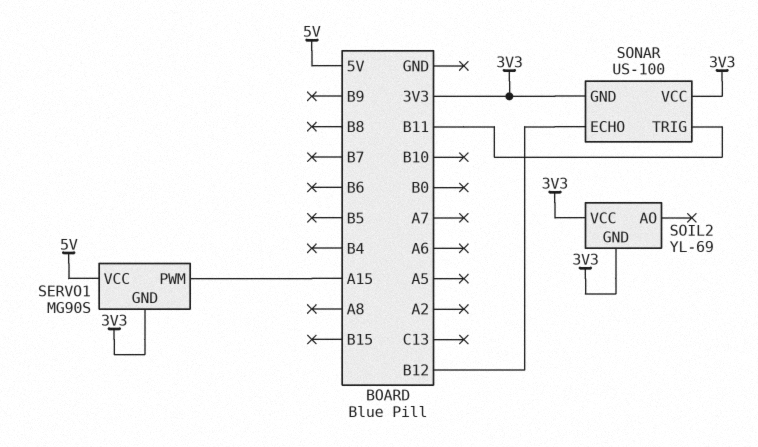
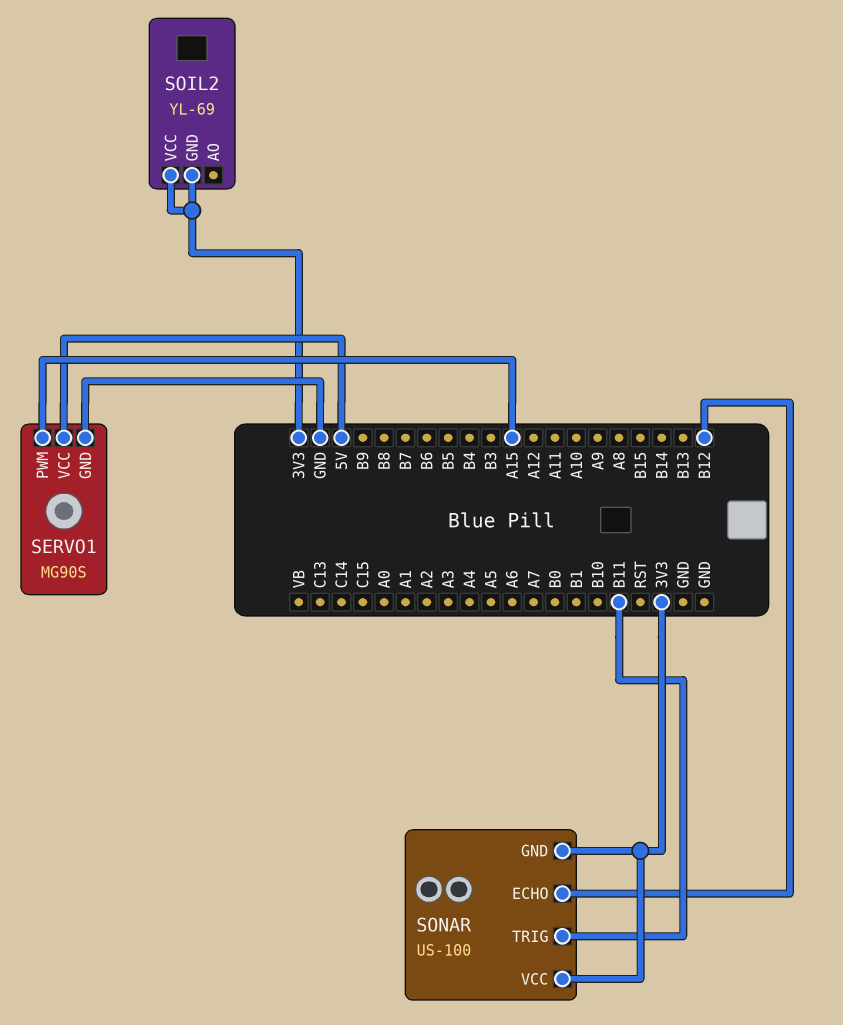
SERVO1 pin GND: 3V3 -> GND

